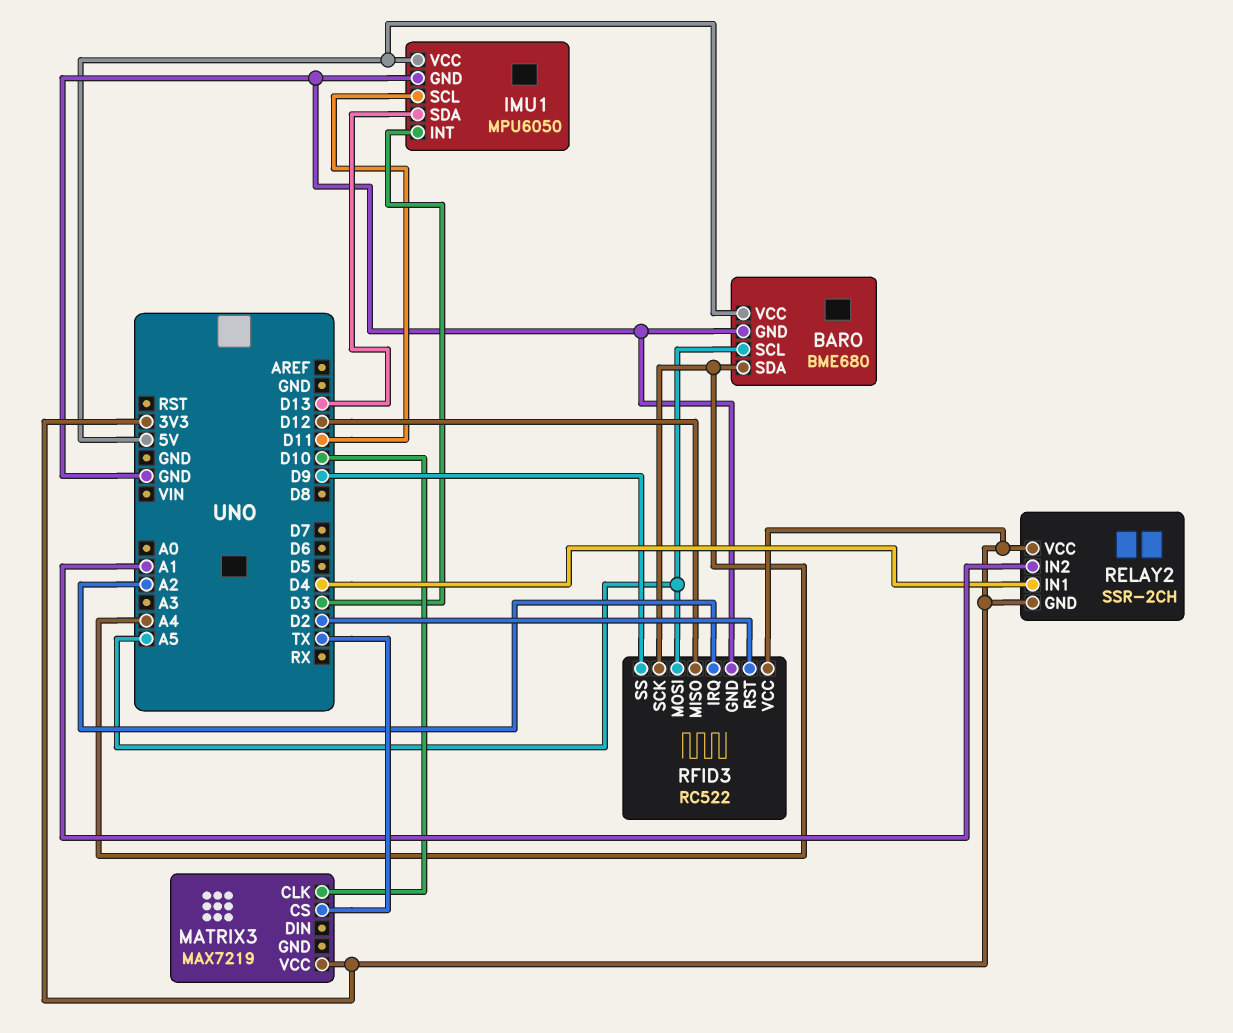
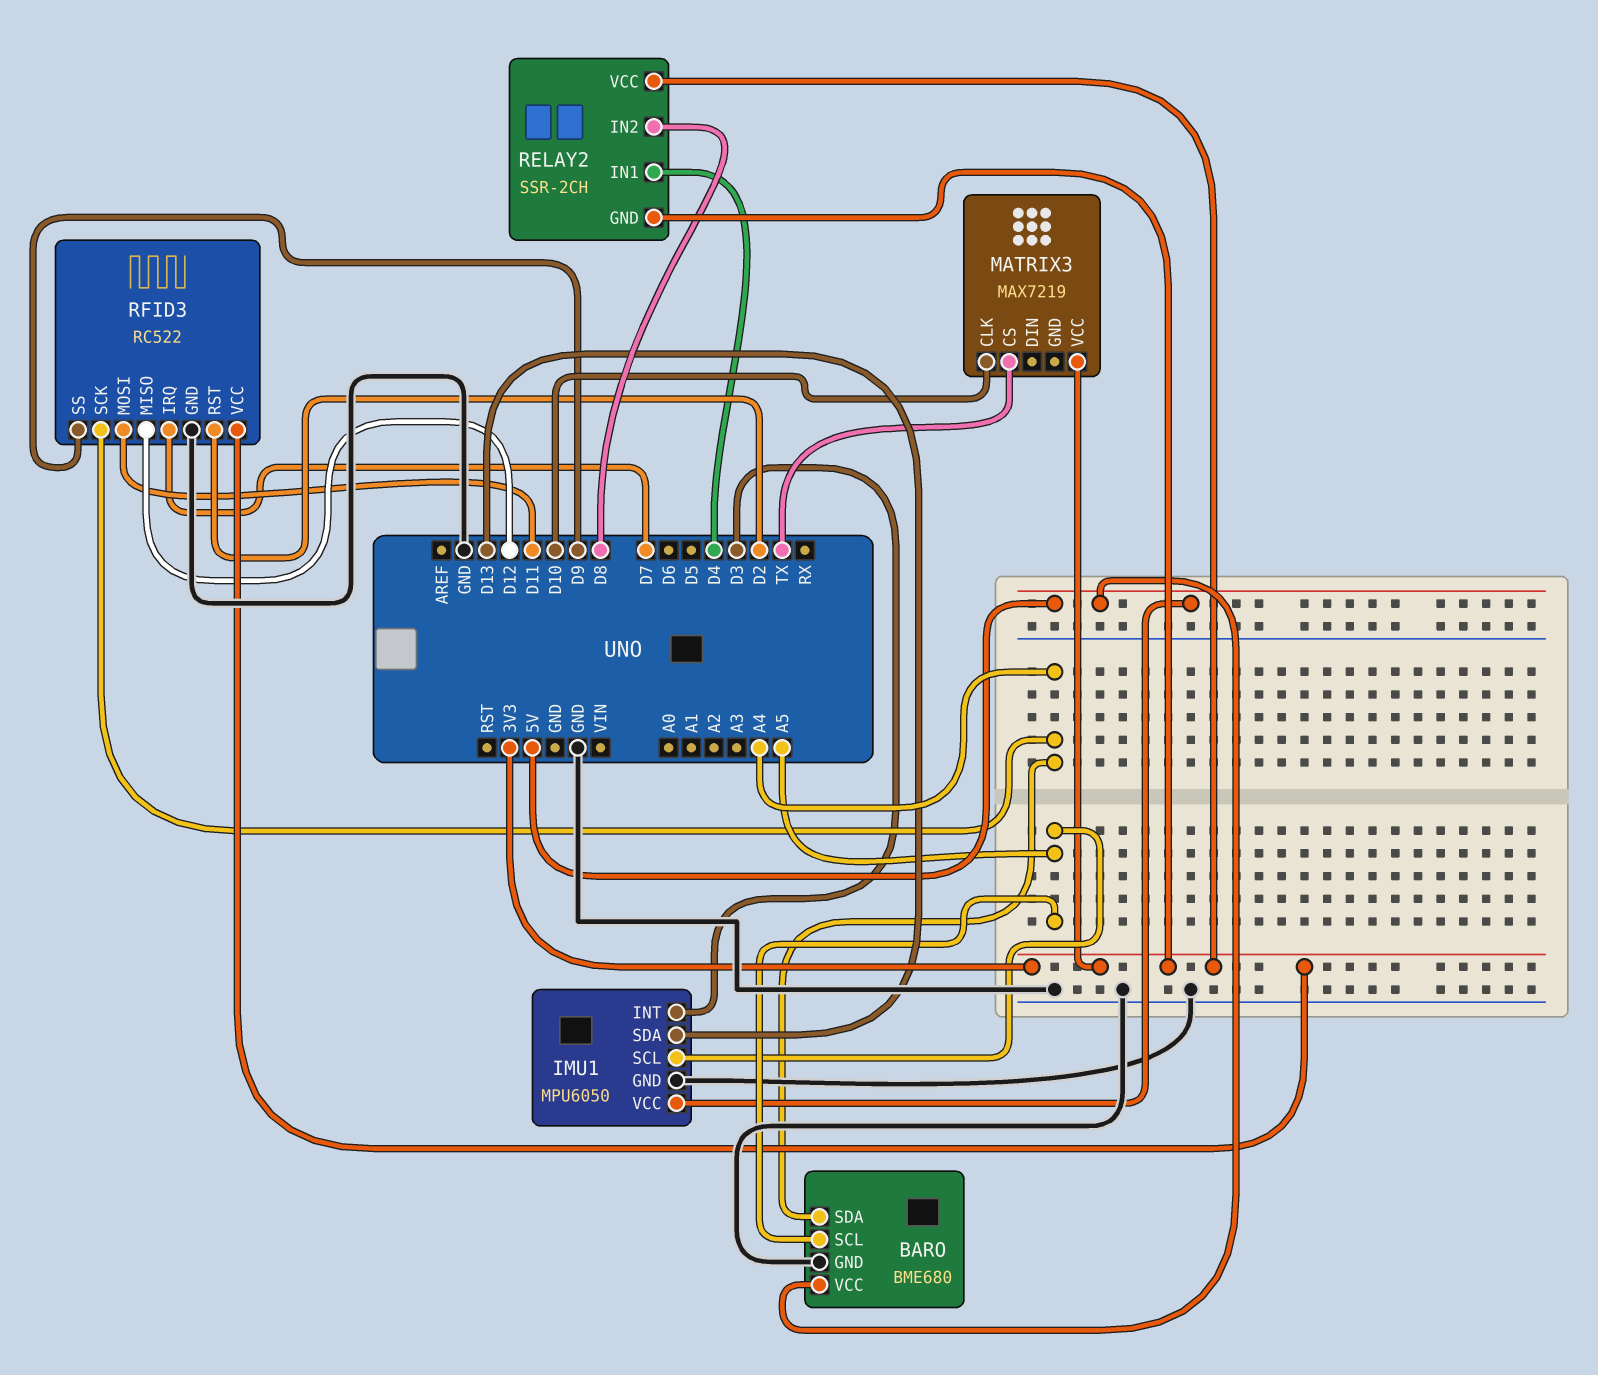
IMU1 pin SCL: D11 -> A5
RELAY2 pin IN2: A1 -> D8
RFID3 pin IRQ: A2 -> D7
RFID3 pin MOSI: A5 -> D11

